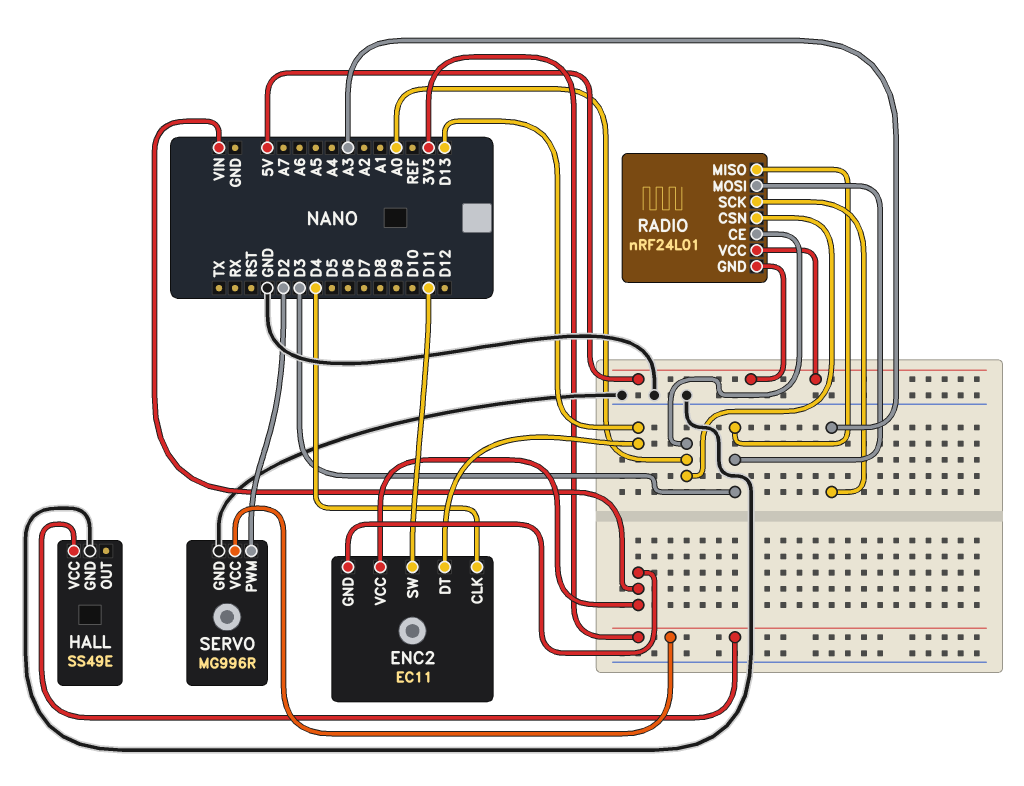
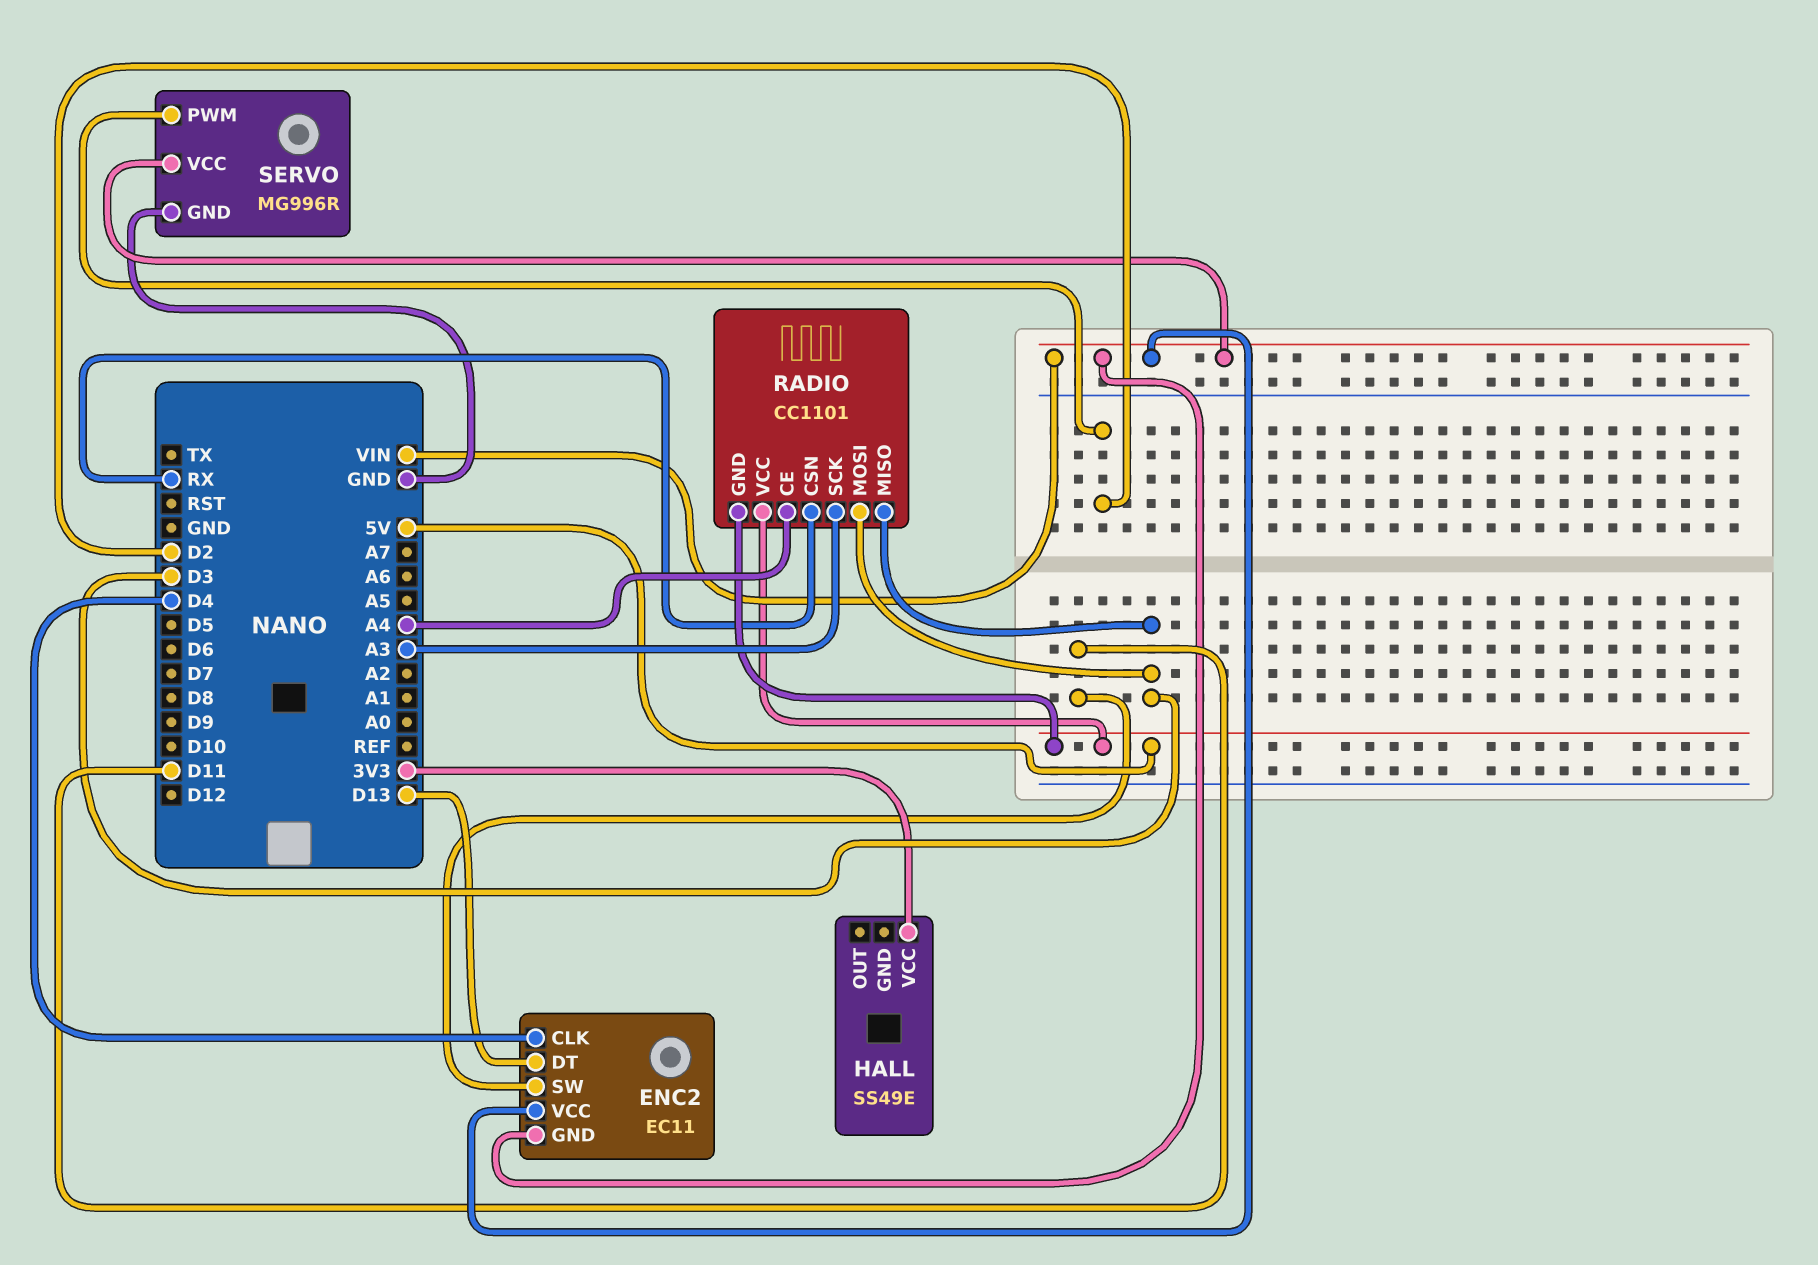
HALL pin GND: GND -> none
RADIO: nRF24L01 -> CC1101
RADIO pin CE: A0 -> A4
RADIO pin CSN: A0 -> RX
SERVO pin VCC: 3V3 -> VIN

